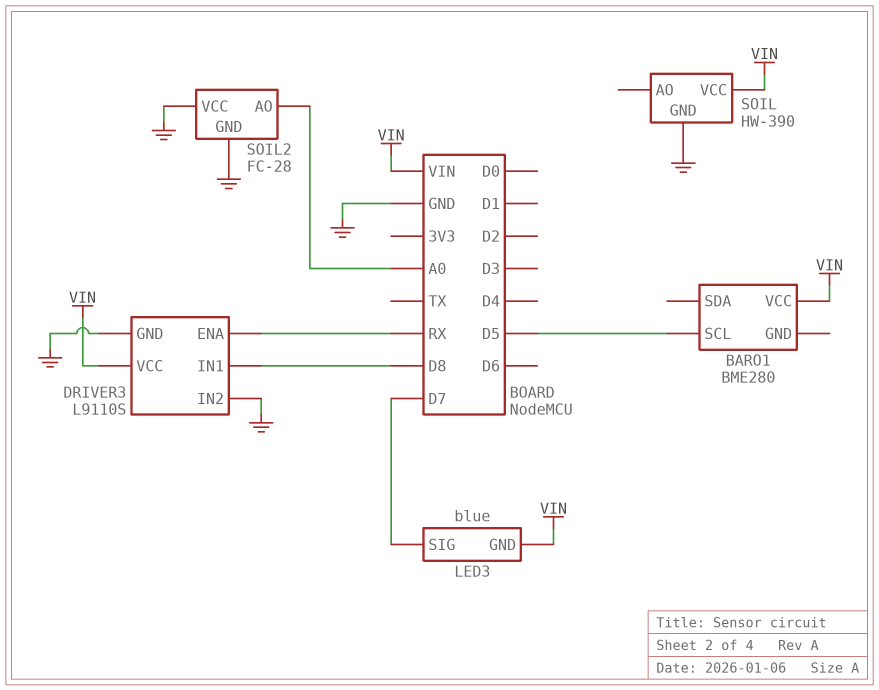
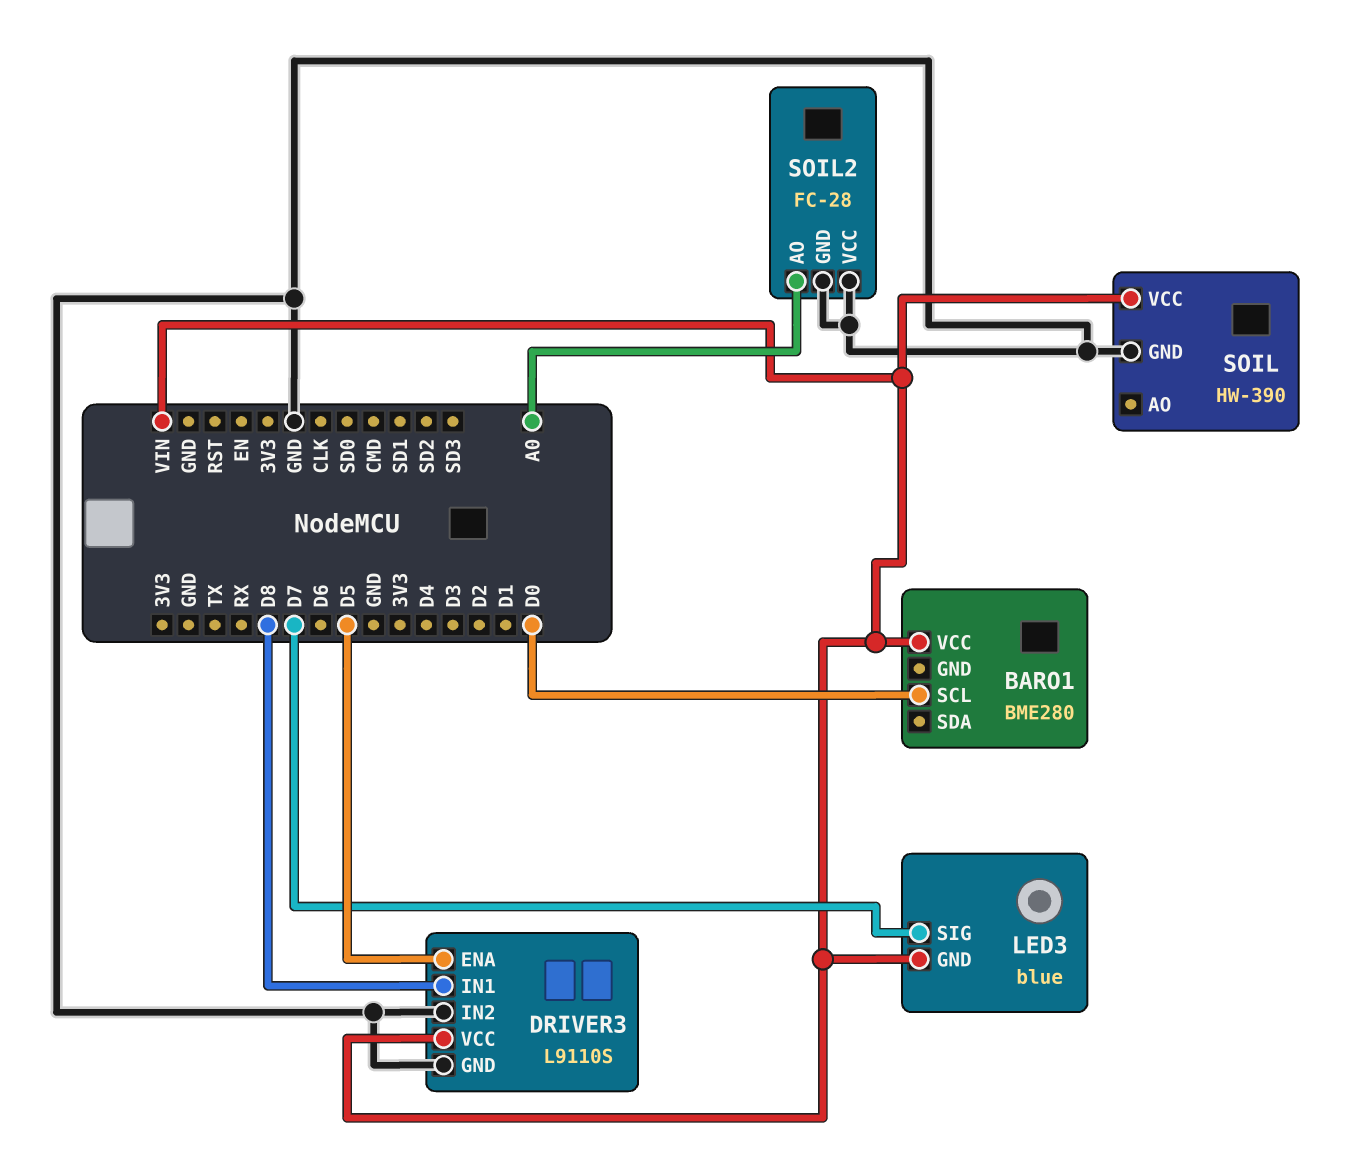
BARO1 pin SCL: D5 -> D0
DRIVER3 pin ENA: RX -> D5

